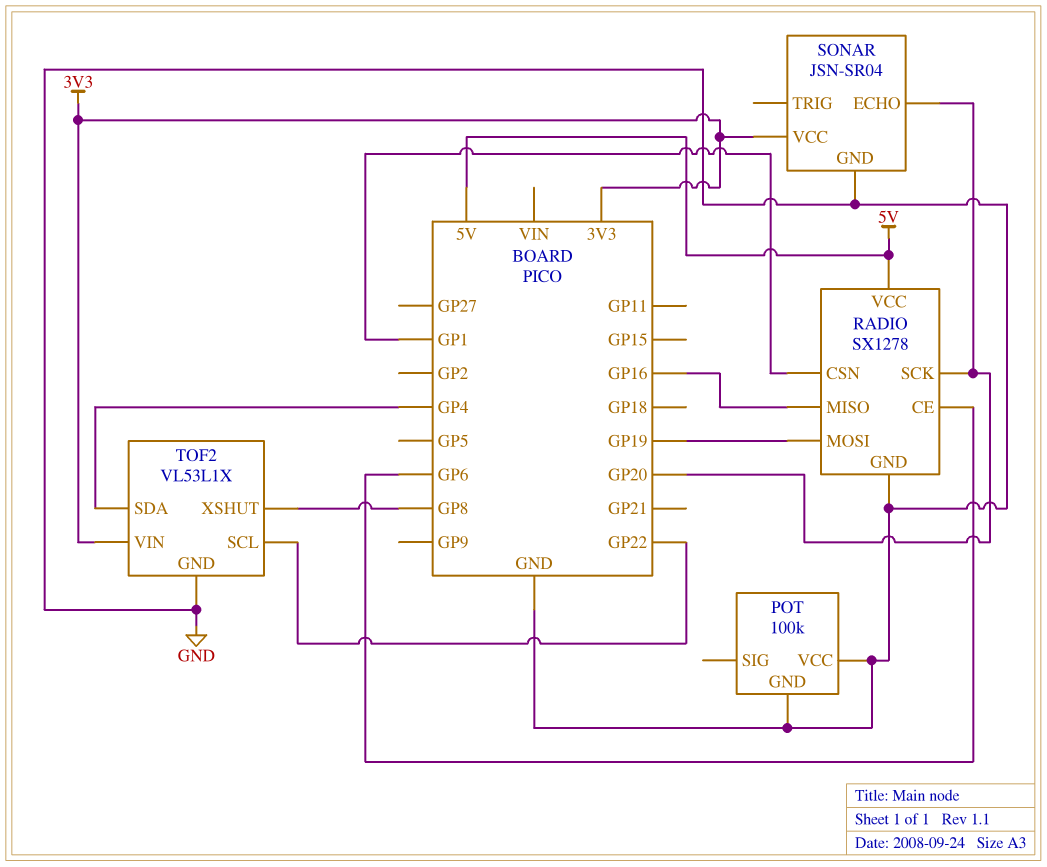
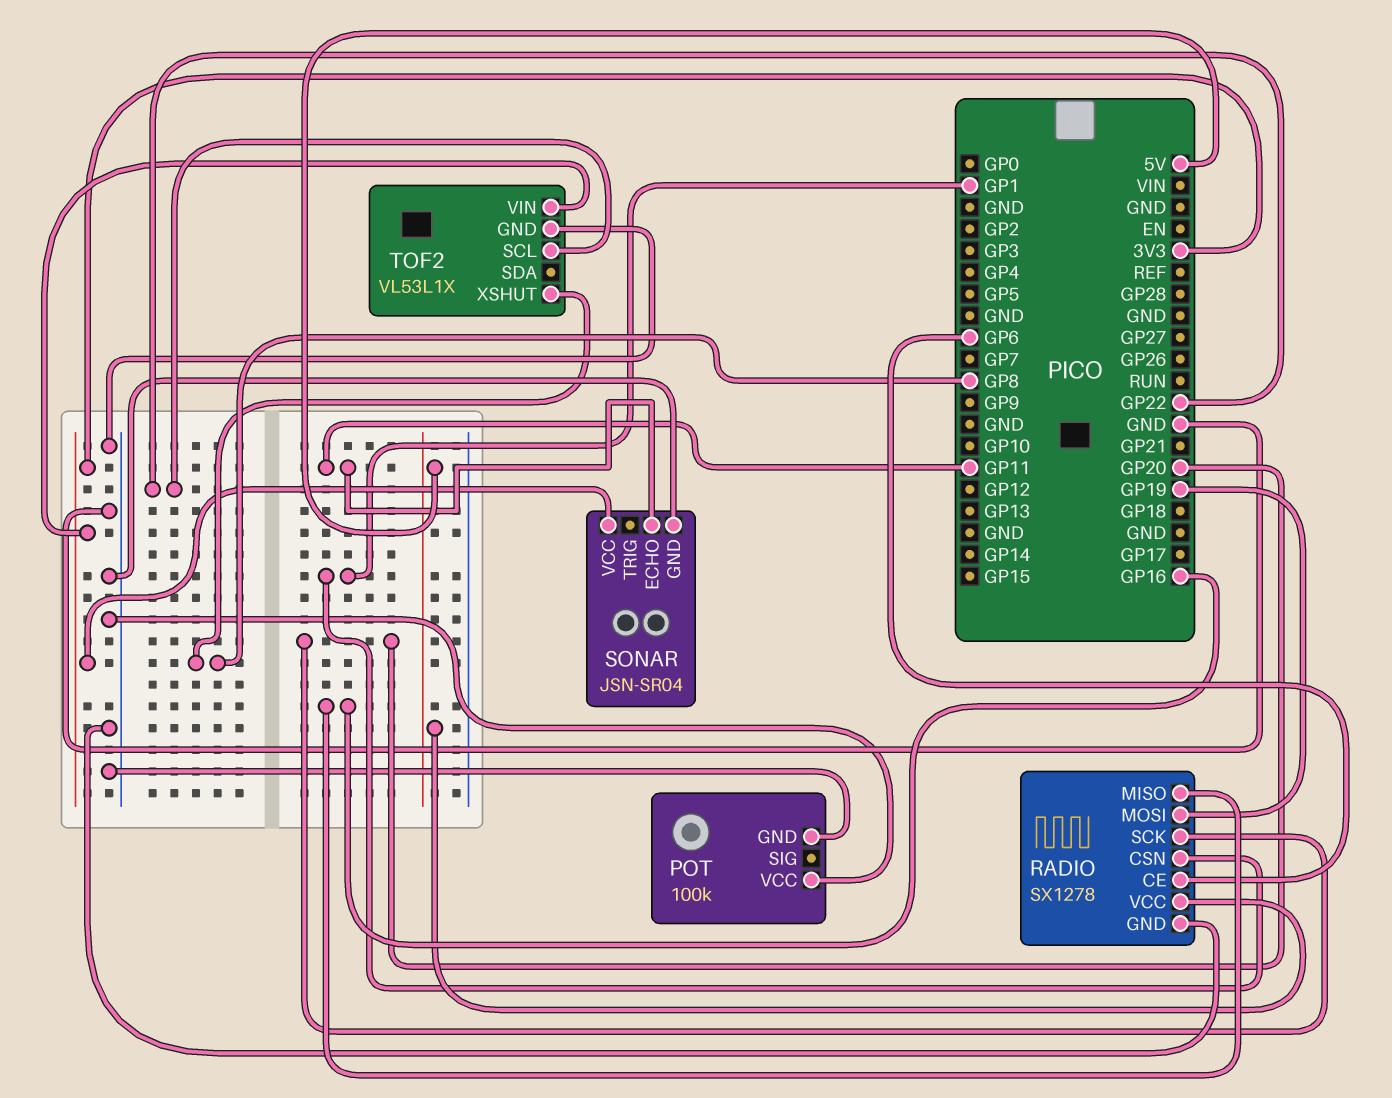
SONAR pin ECHO: GP20 -> GP11
TOF2 pin SDA: GP4 -> none

